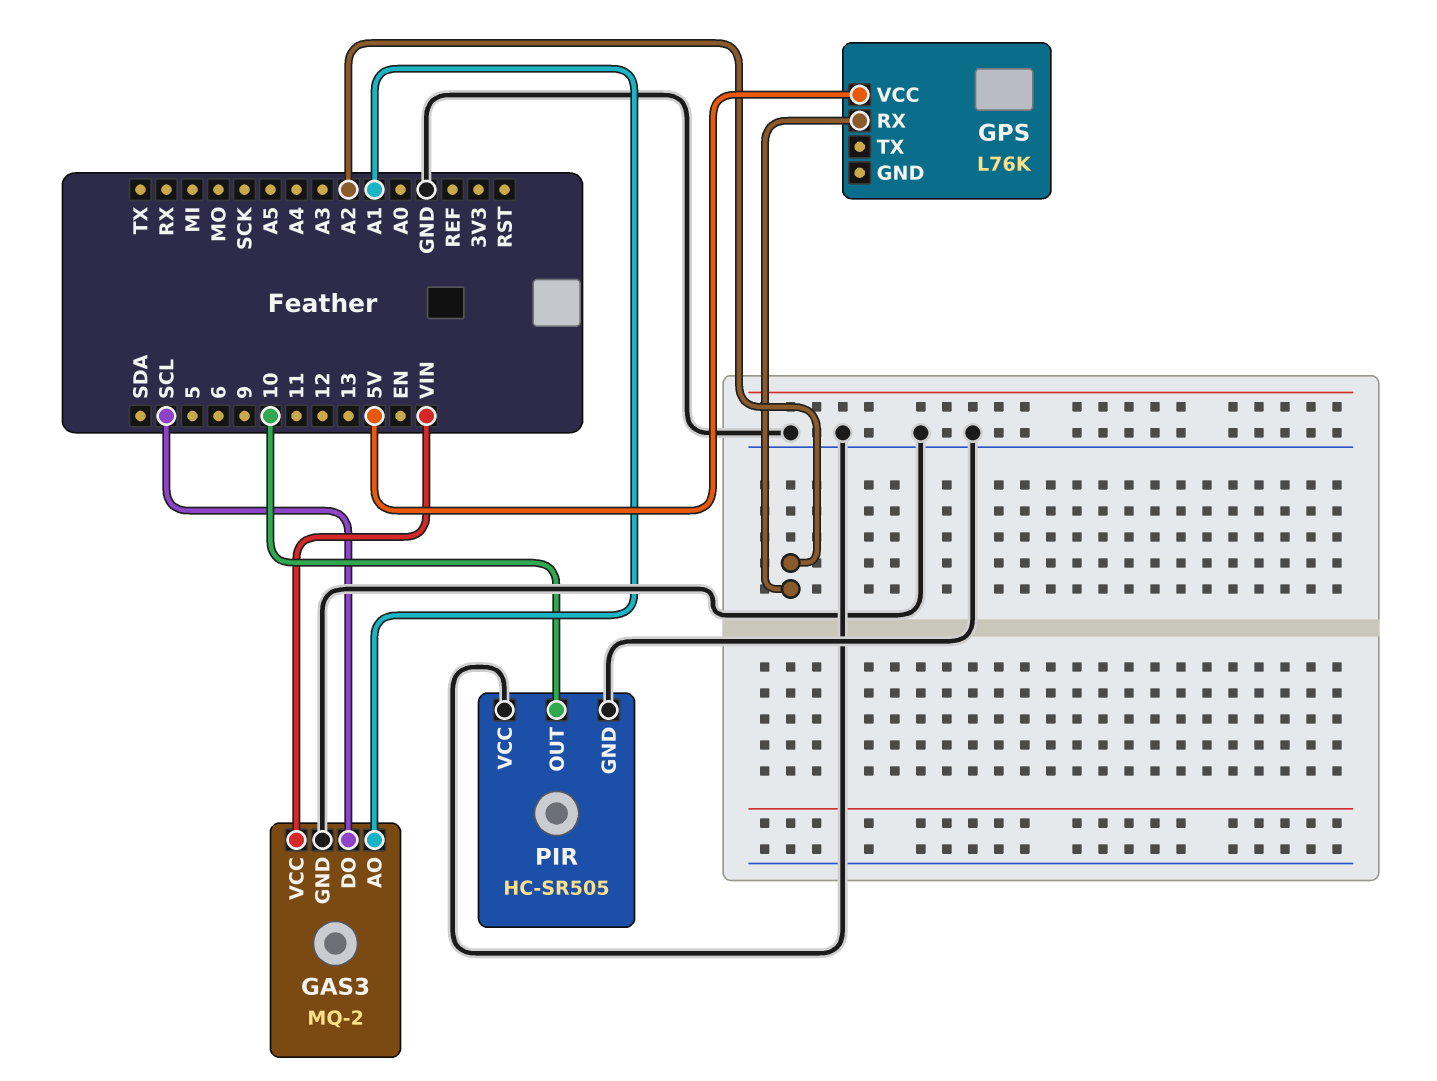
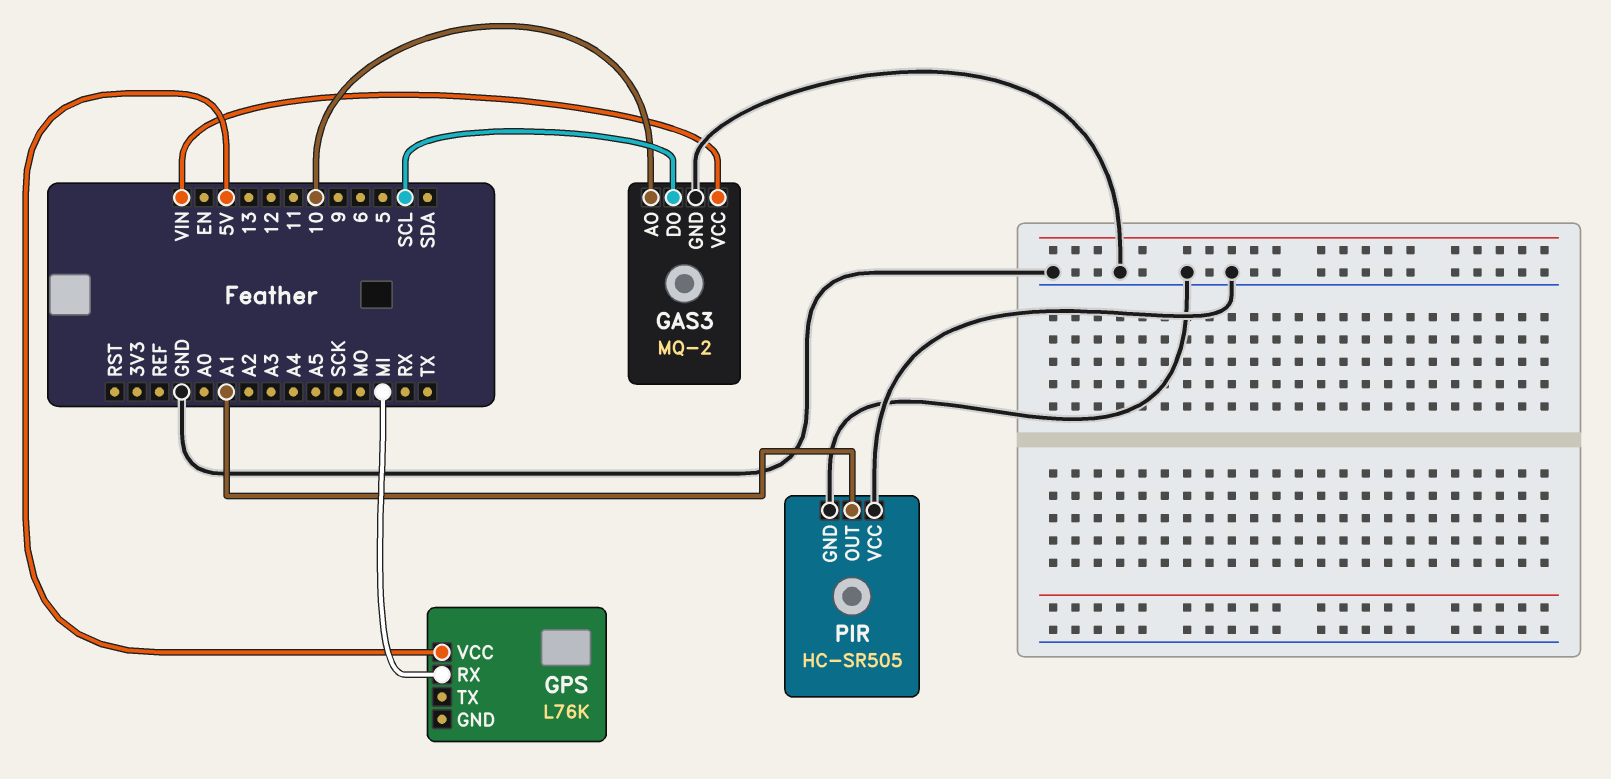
GAS3 pin AO: A1 -> 10
GPS pin RX: A2 -> MI
PIR pin OUT: 10 -> A1

